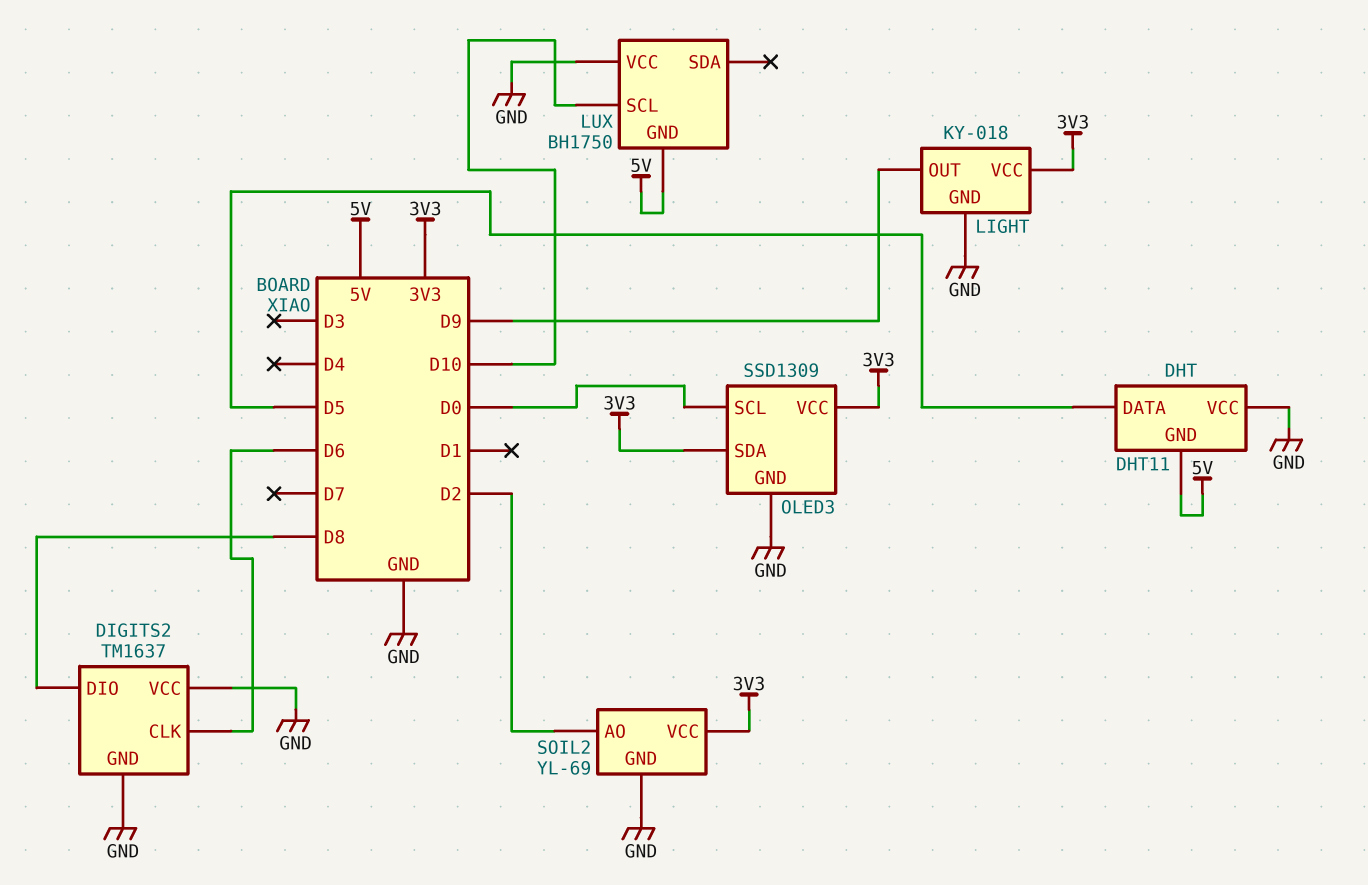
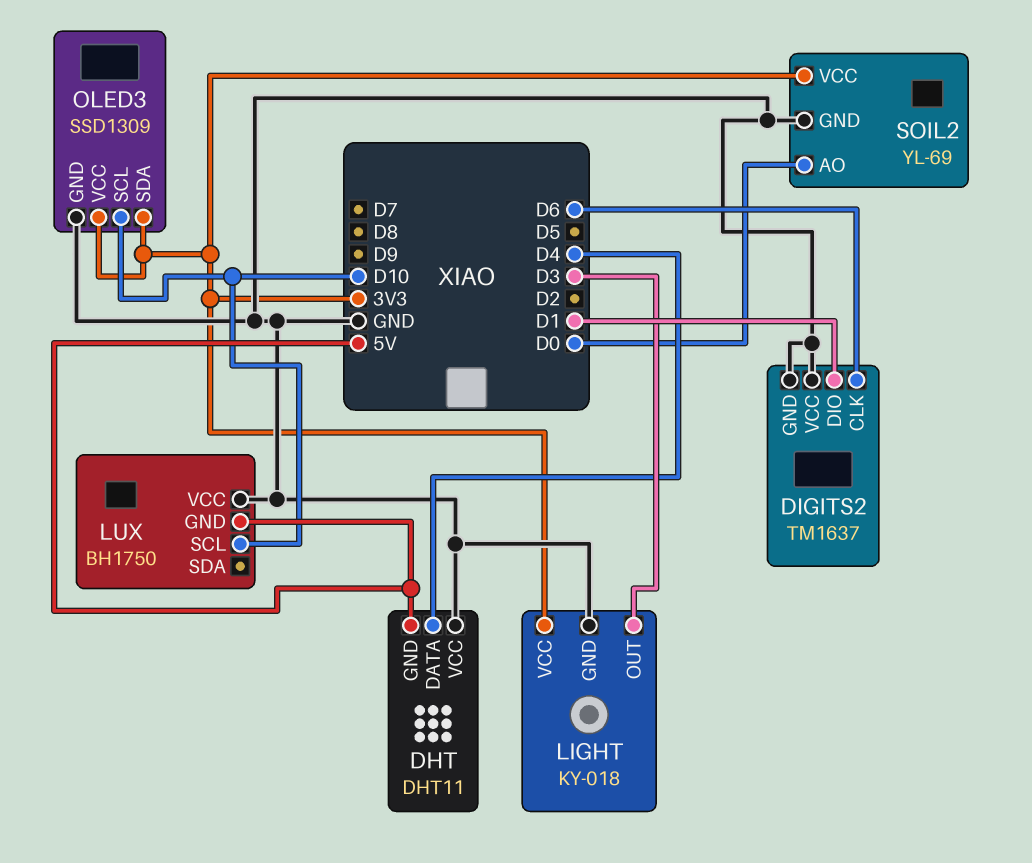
DHT pin DATA: D5 -> D4
DIGITS2 pin DIO: D8 -> D1
LIGHT pin OUT: D9 -> D3
OLED3 pin SCL: D0 -> D10
SOIL2 pin AO: D2 -> D0

